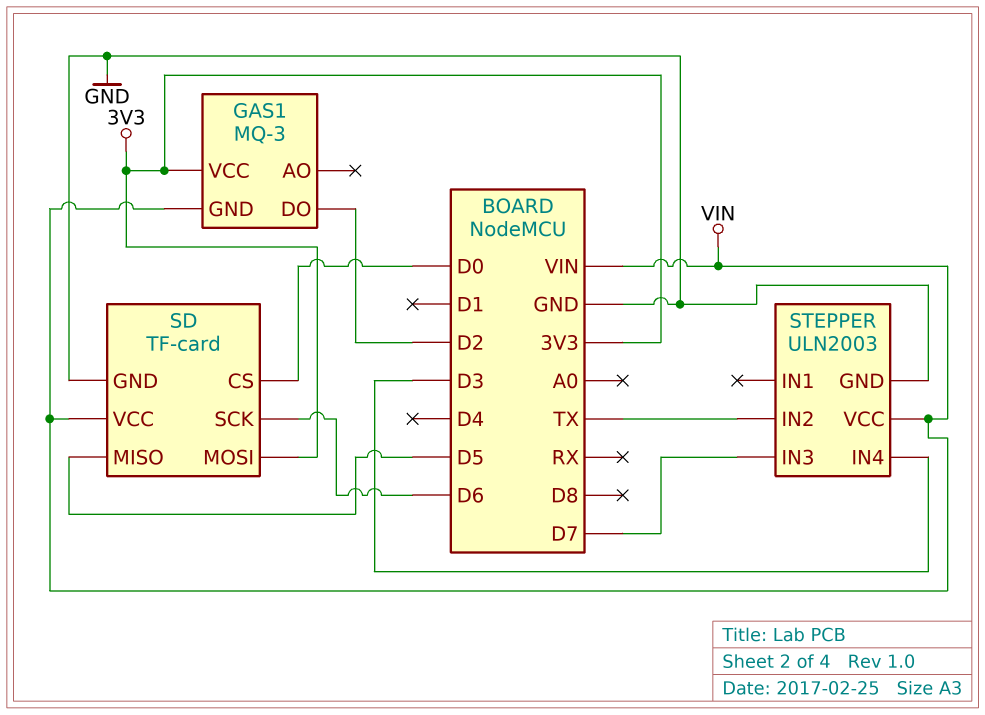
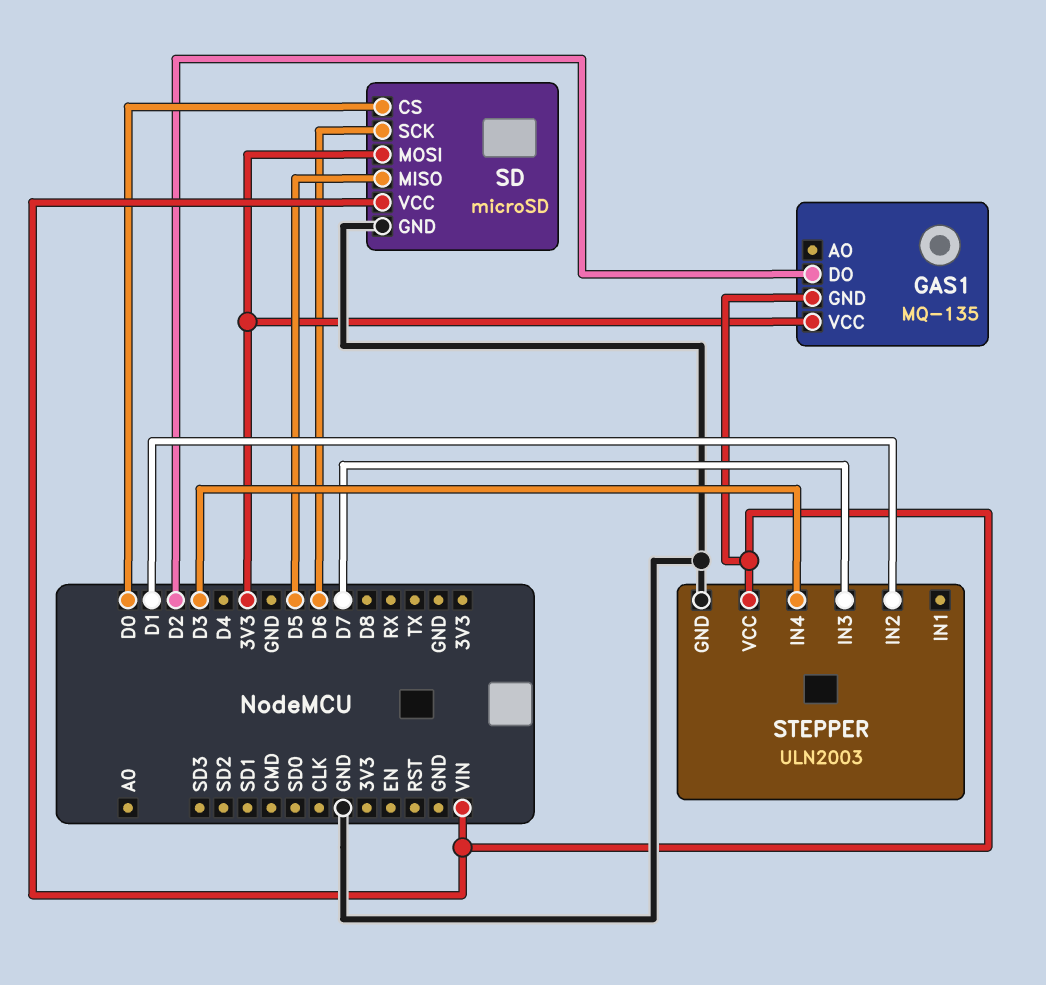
GAS1: MQ-3 -> MQ-135
SD: TF-card -> microSD
STEPPER pin IN2: TX -> D1

